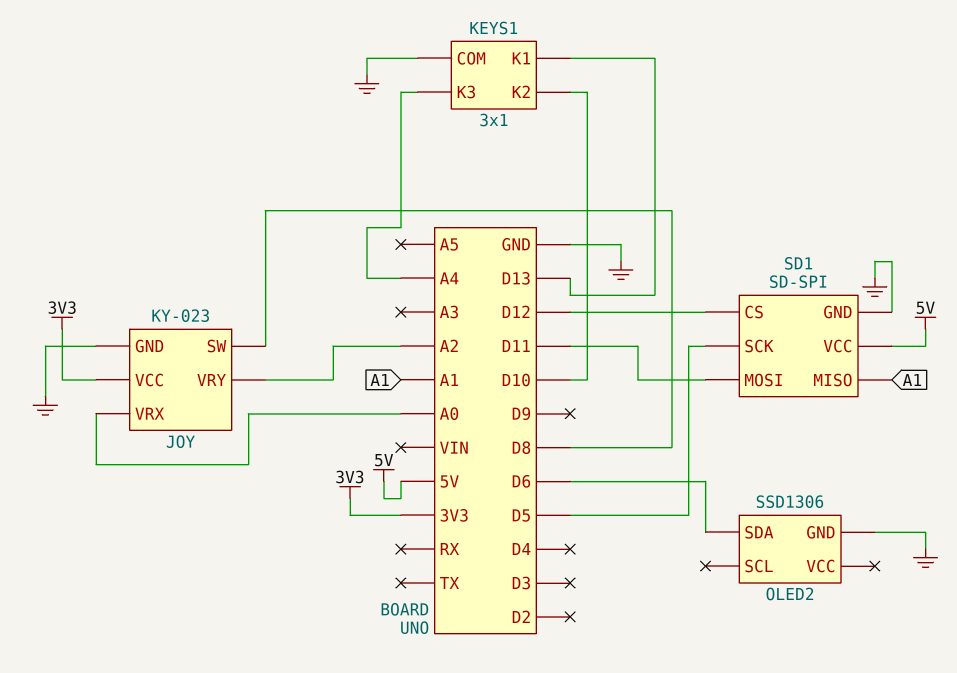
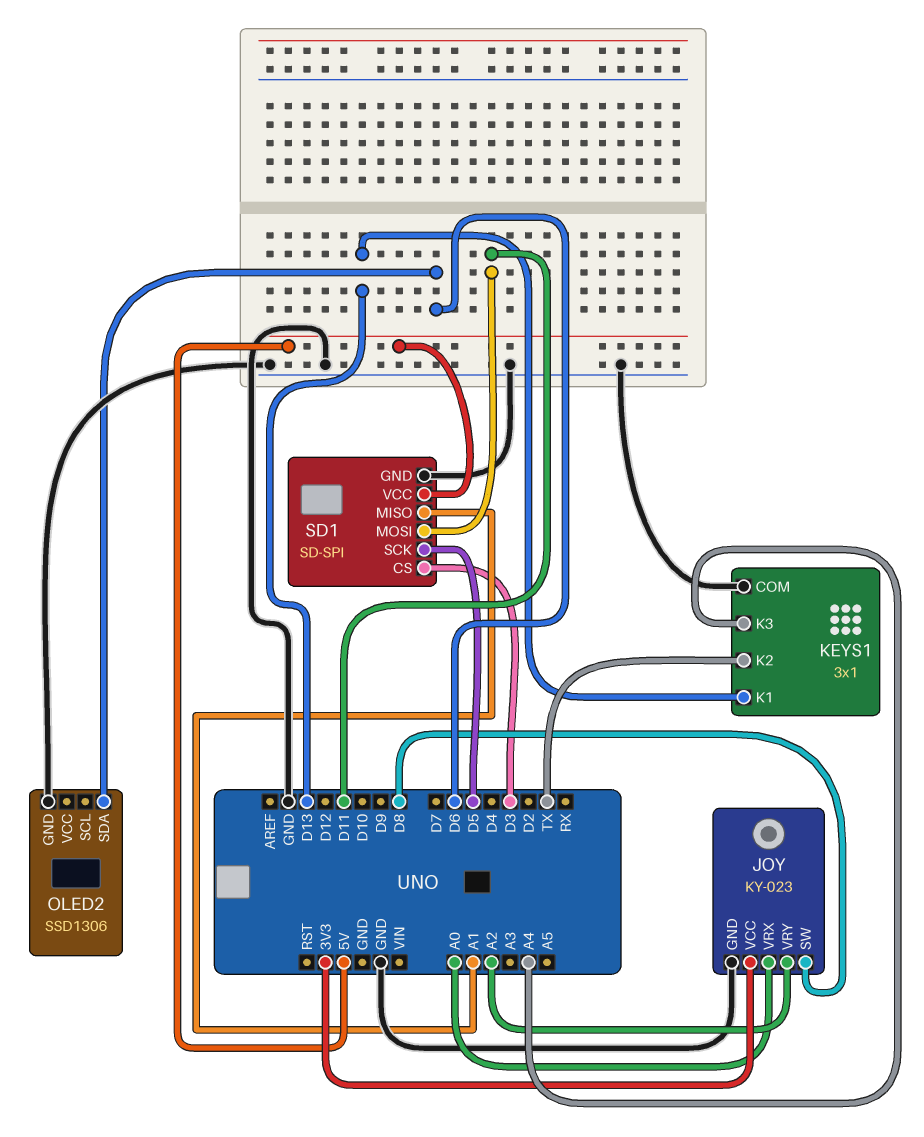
KEYS1 pin K2: D10 -> TX
SD1 pin CS: D12 -> D3

